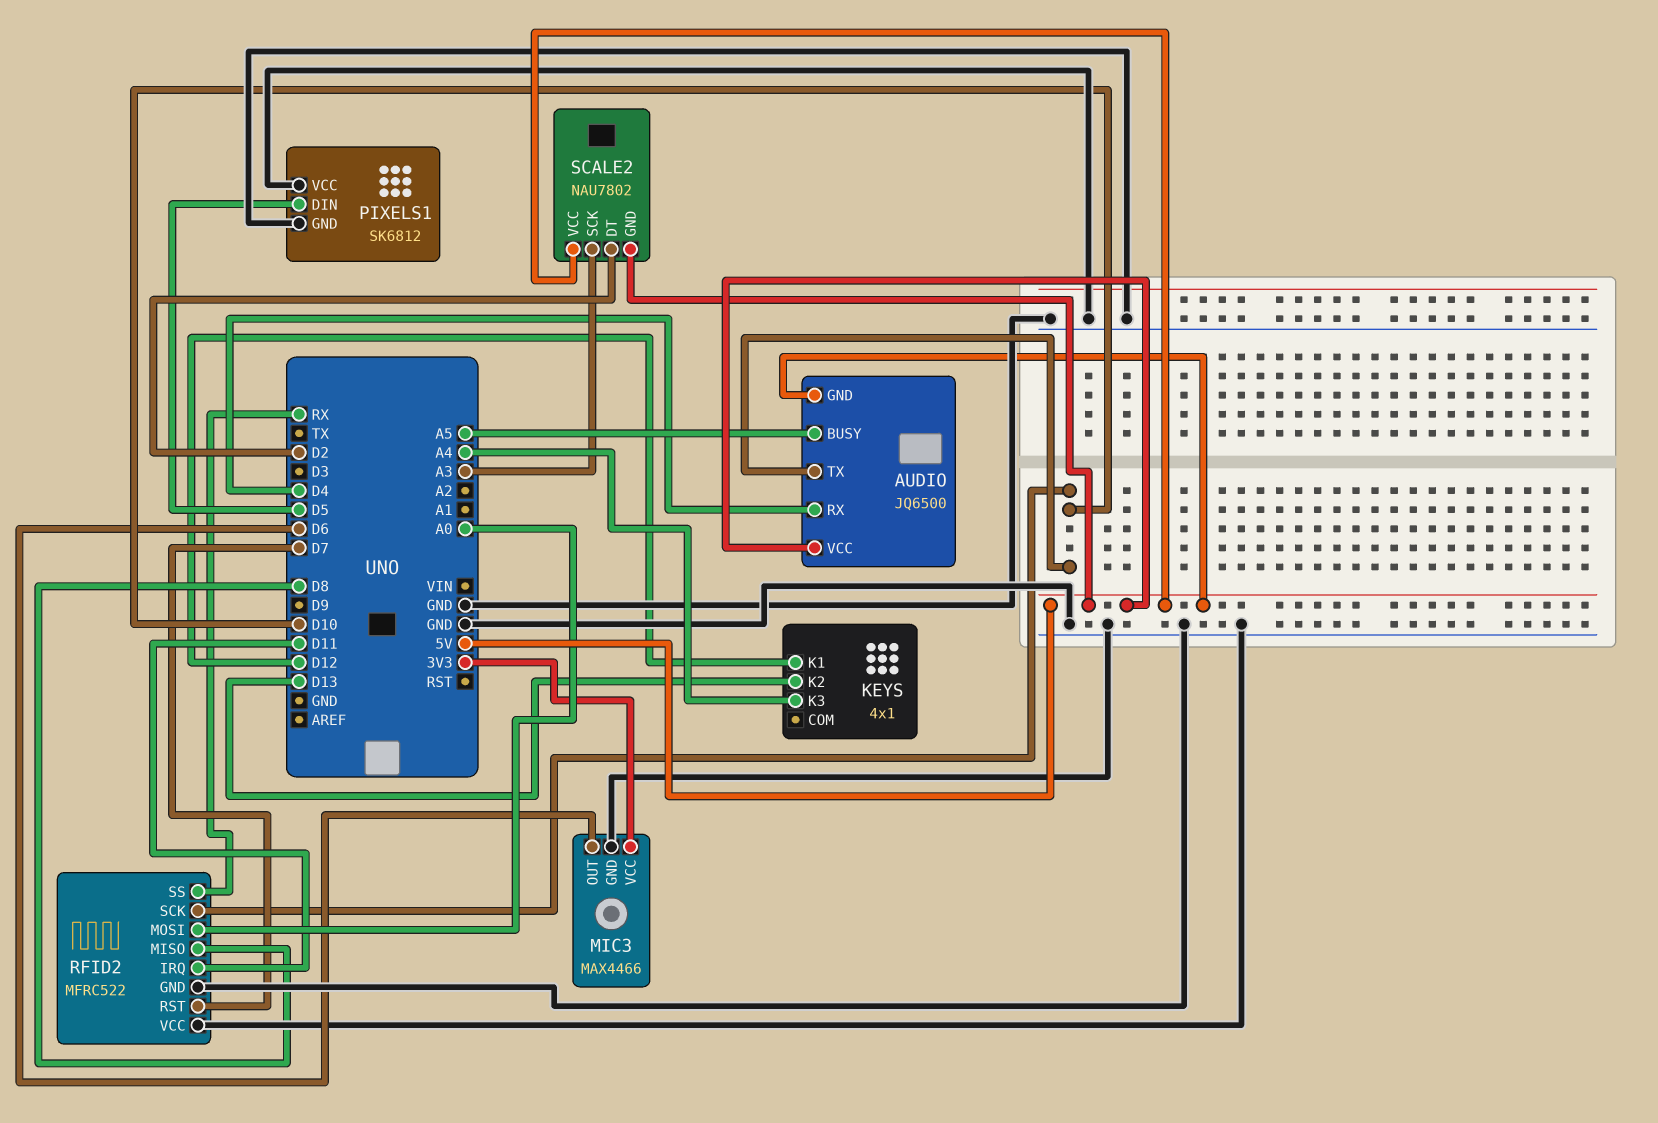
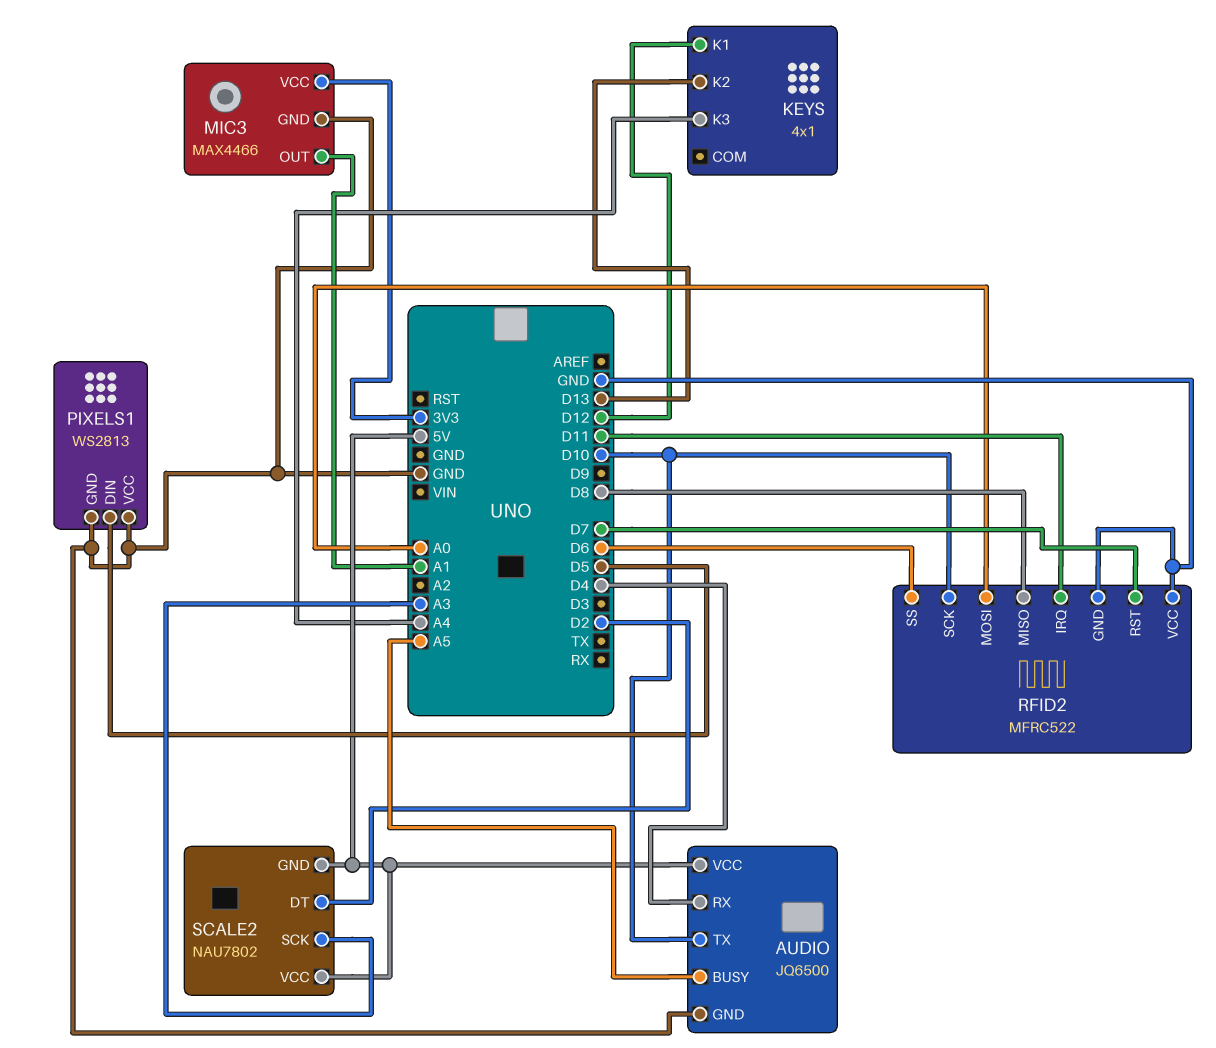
AUDIO pin GND: 5V -> GND
MIC3 pin OUT: D6 -> A1
PIXELS1: SK6812 -> WS2813
RFID2 pin SS: RX -> D6

